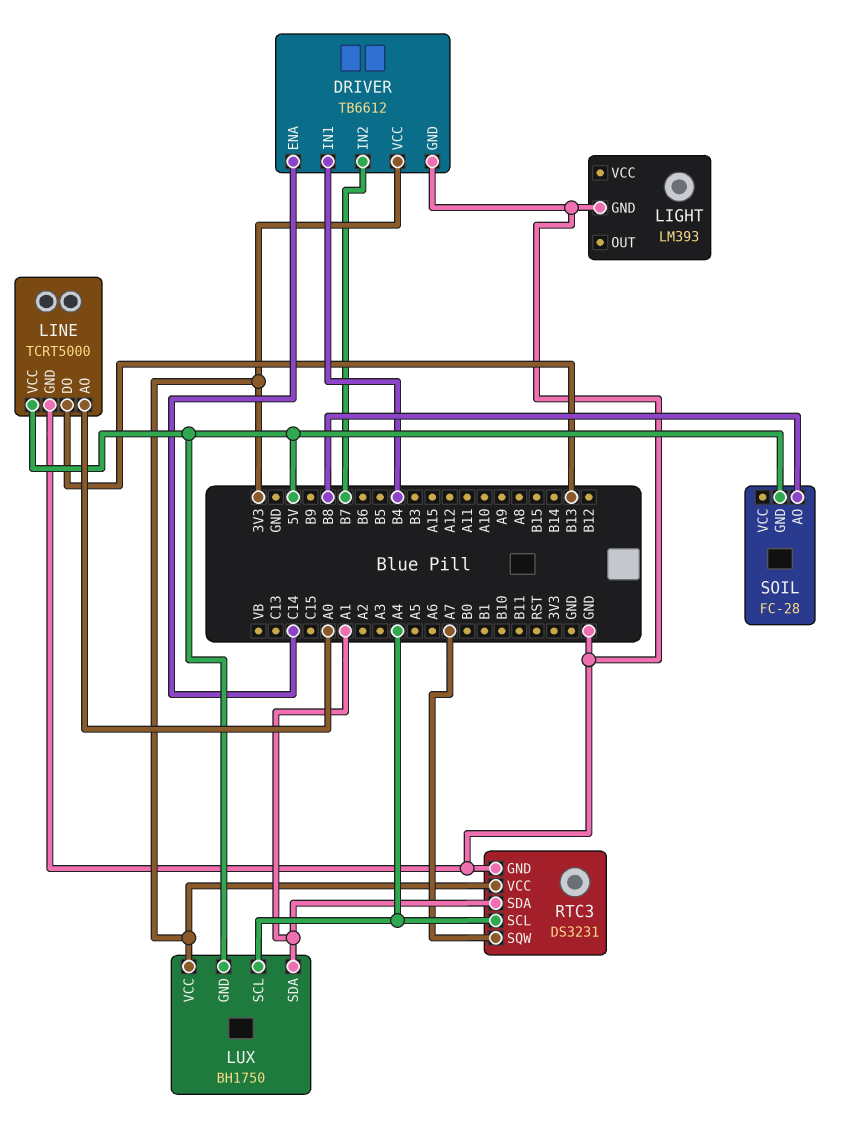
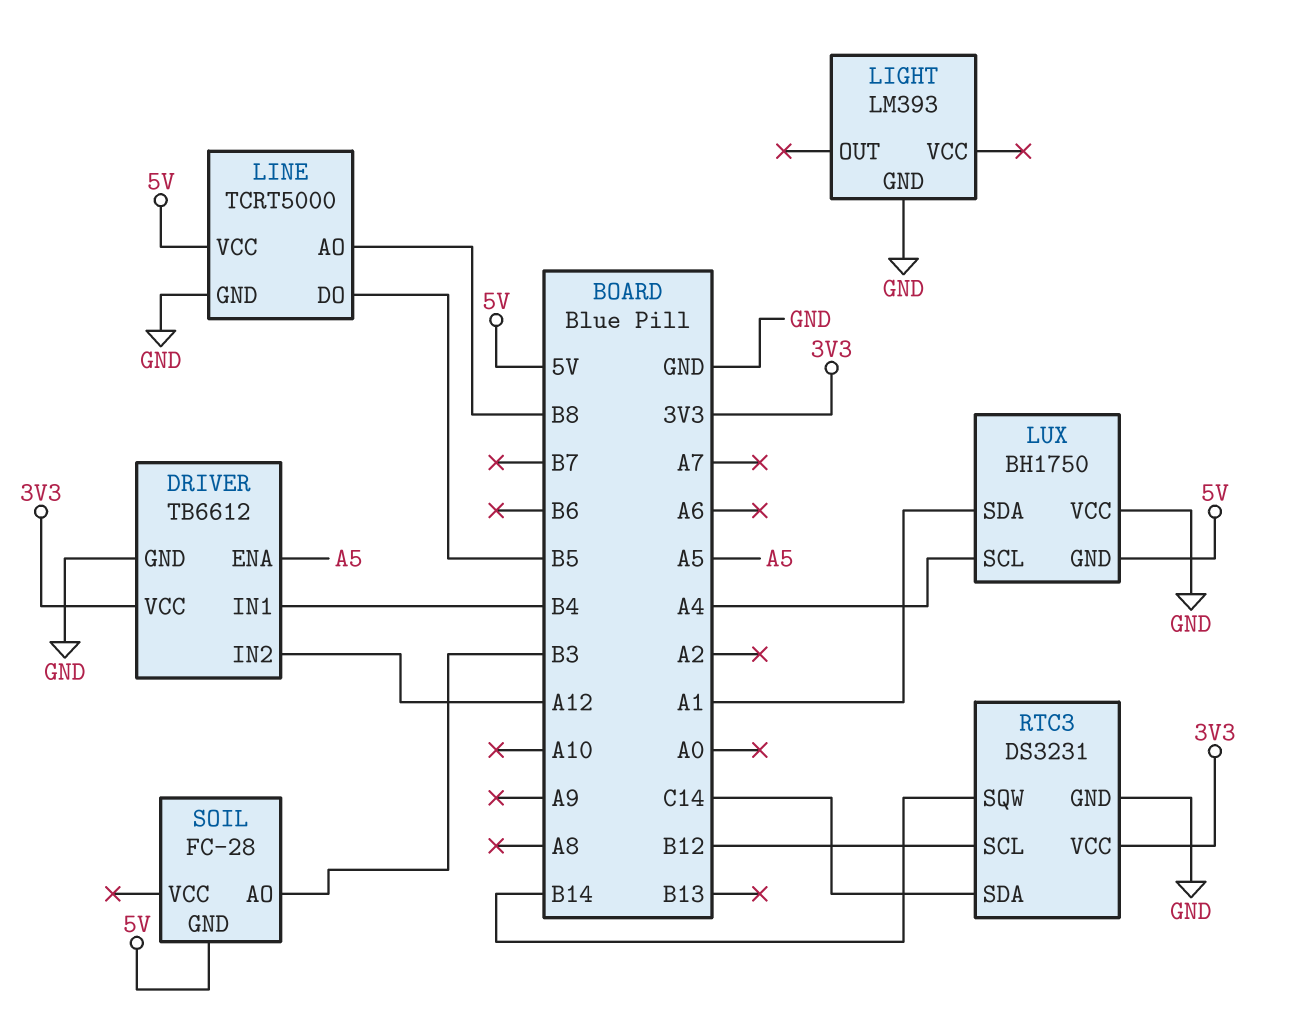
DRIVER pin ENA: C14 -> A5
DRIVER pin IN2: B7 -> A12
LINE pin AO: A0 -> B8
LINE pin DO: B13 -> B5
LUX pin VCC: 3V3 -> GND
RTC3 pin SCL: A4 -> B12
RTC3 pin SDA: A1 -> C14
RTC3 pin SQW: A7 -> B14
SOIL pin AO: B8 -> B3

